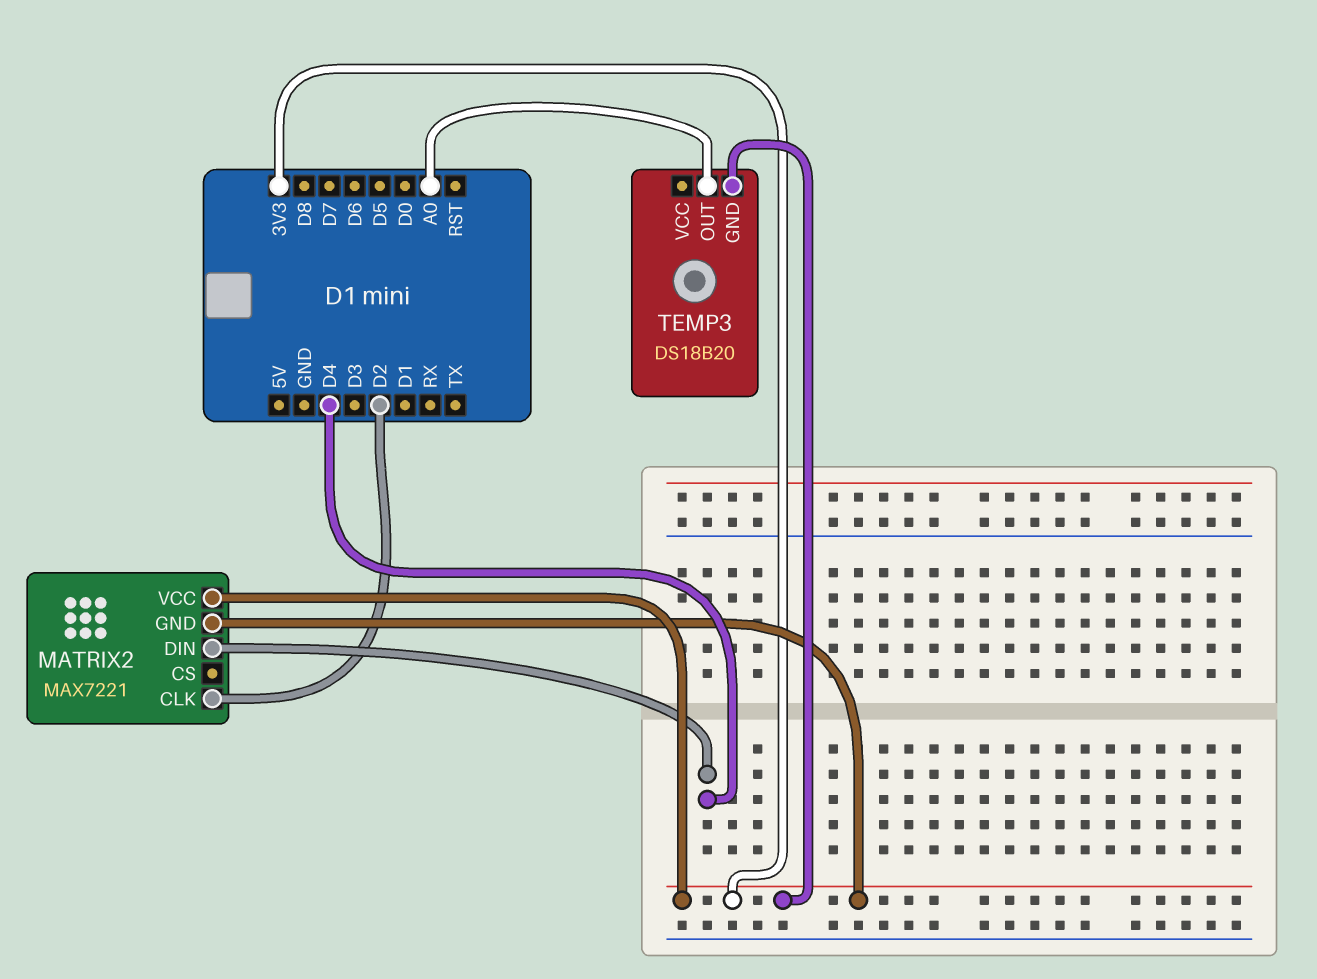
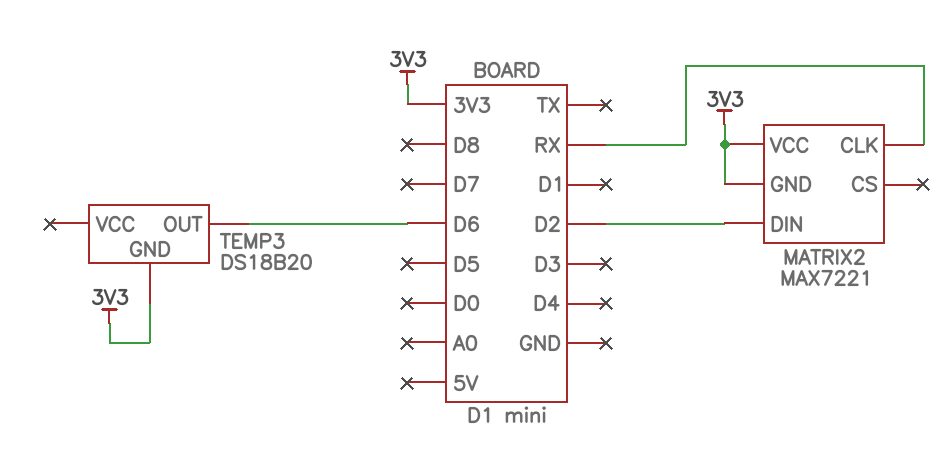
MATRIX2 pin CLK: D2 -> RX
MATRIX2 pin DIN: D4 -> D2
TEMP3 pin OUT: A0 -> D6

